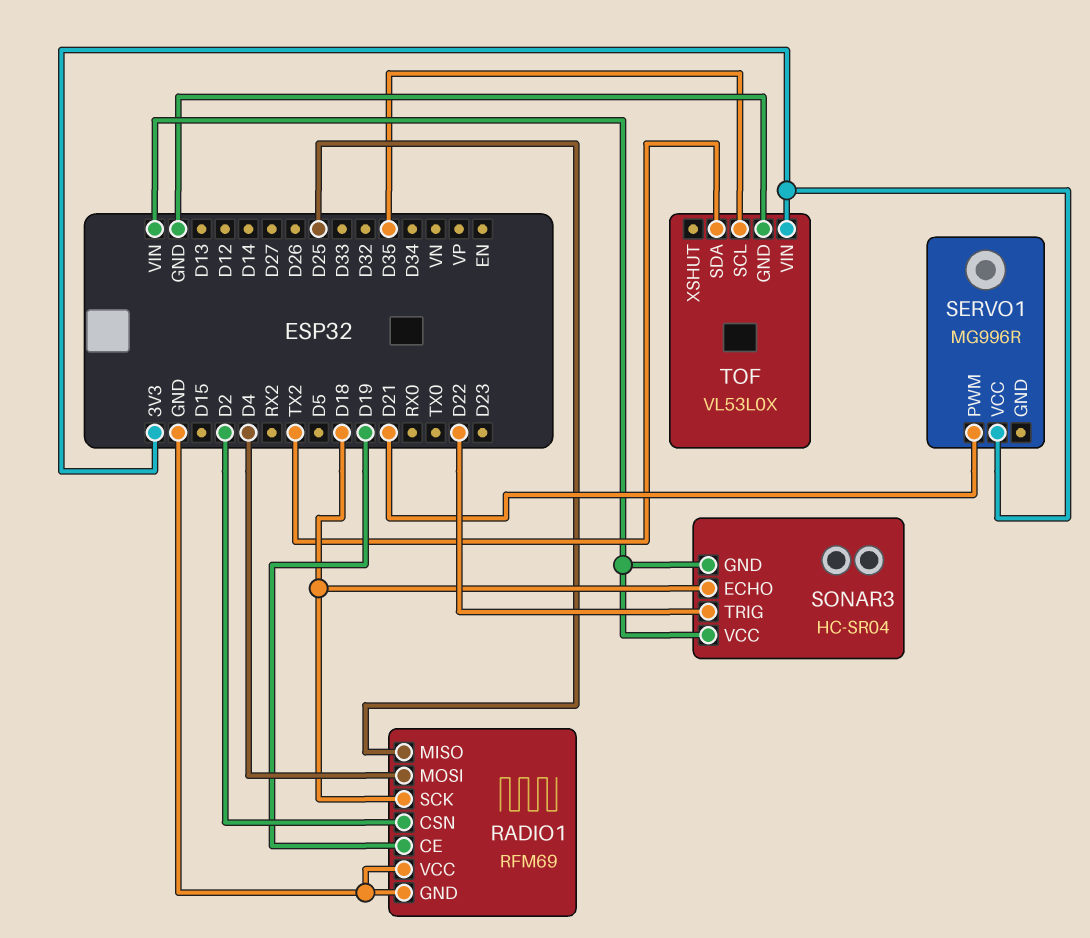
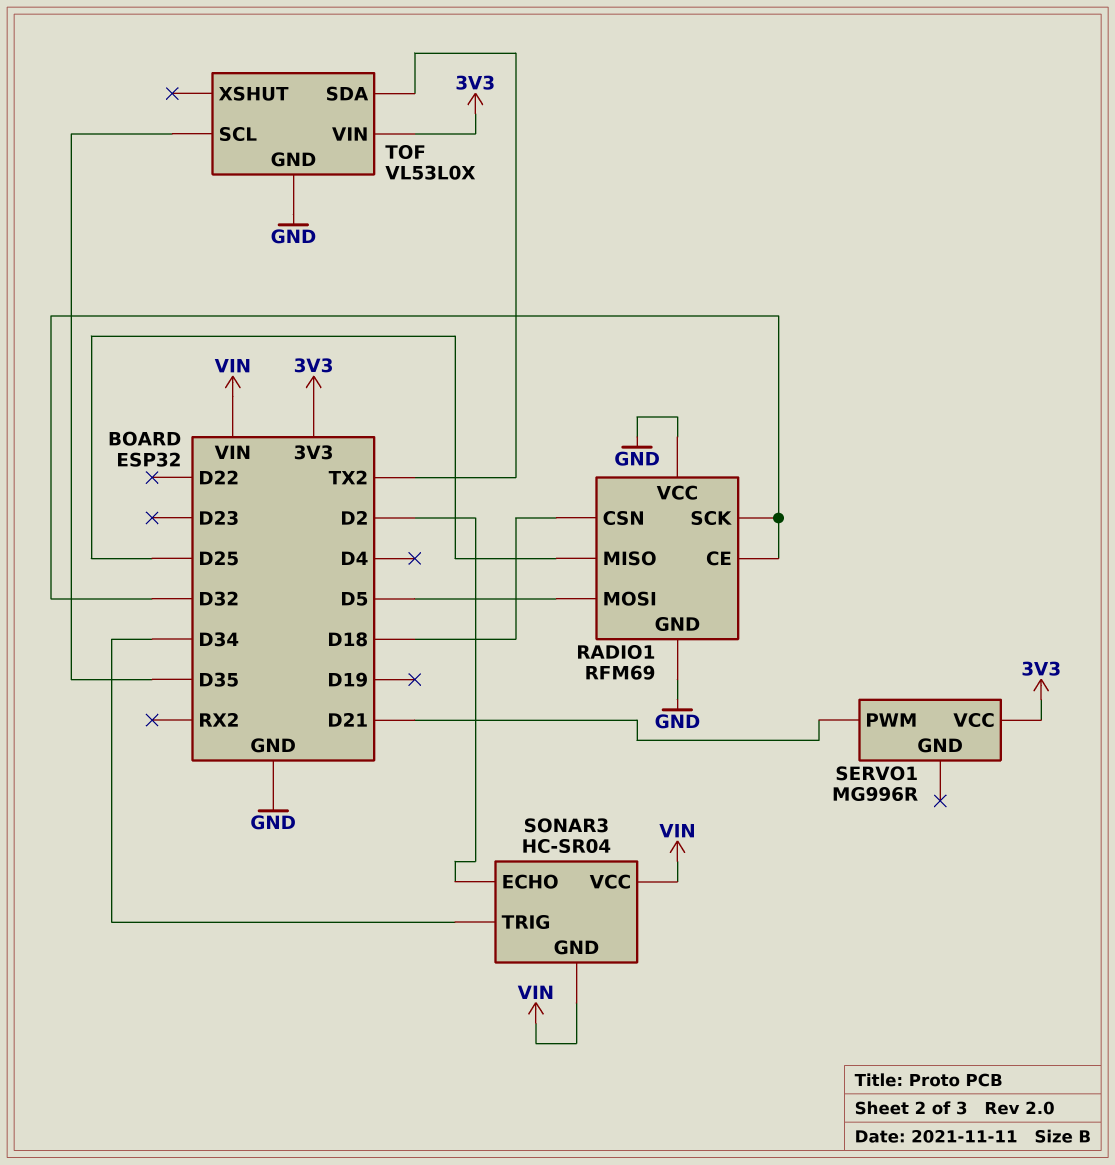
RADIO1 pin CE: D19 -> D32
RADIO1 pin CSN: D2 -> D18
RADIO1 pin MOSI: D4 -> D5
RADIO1 pin SCK: D18 -> D32
SONAR3 pin ECHO: D18 -> D2
SONAR3 pin TRIG: D22 -> D34

